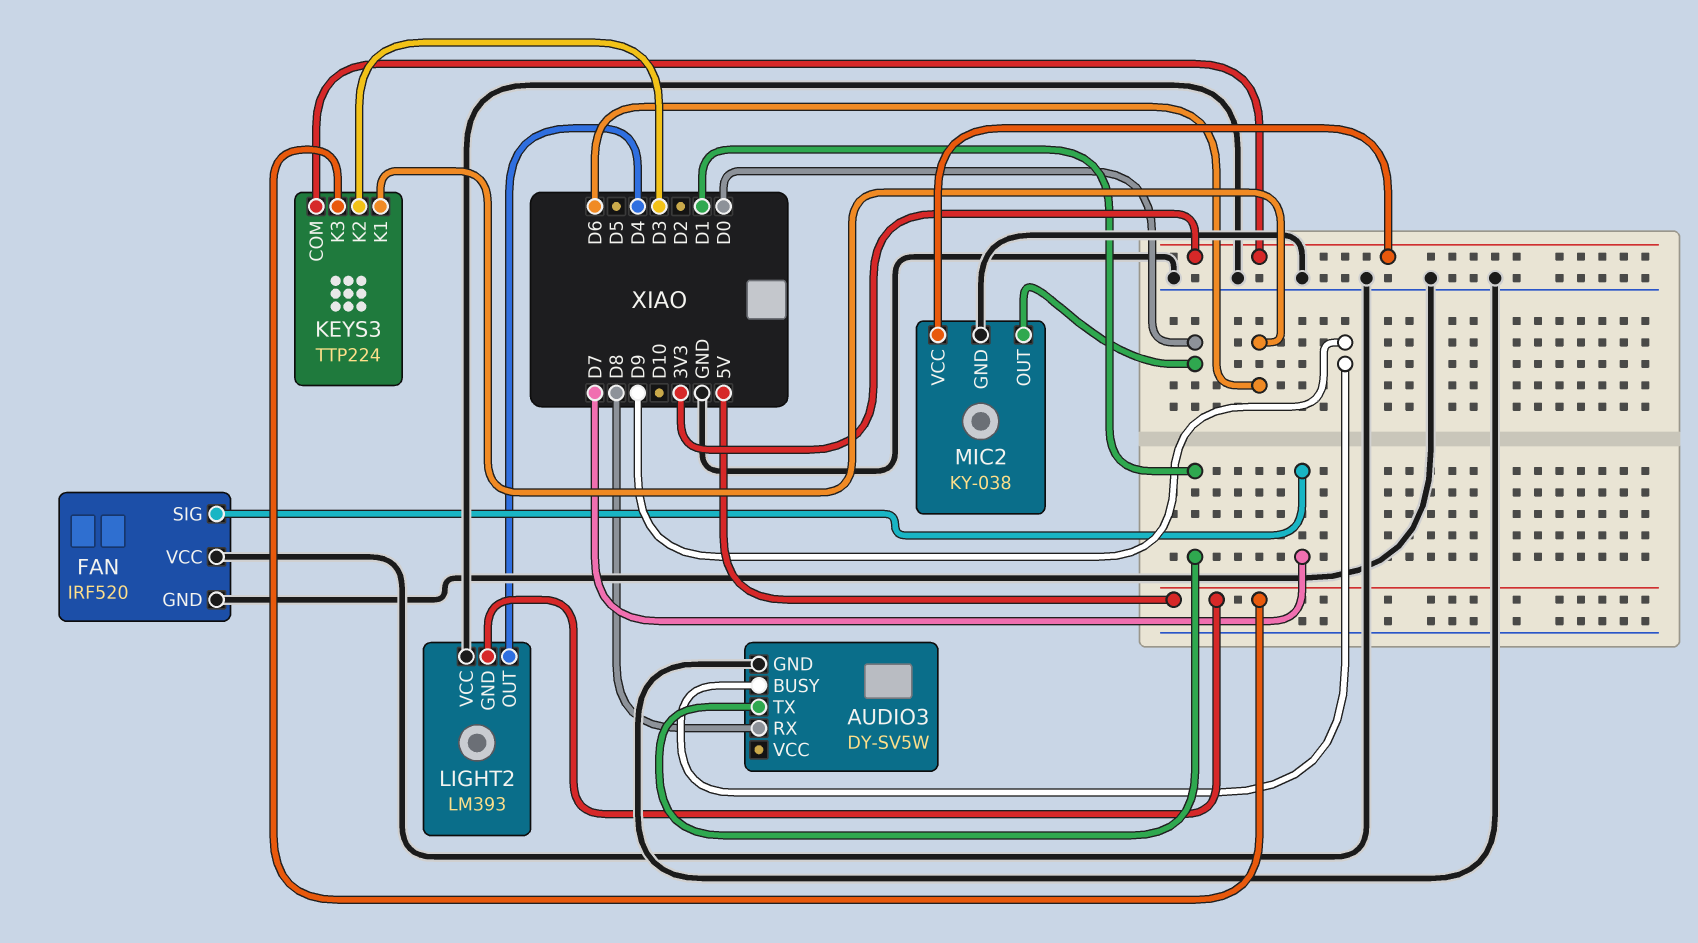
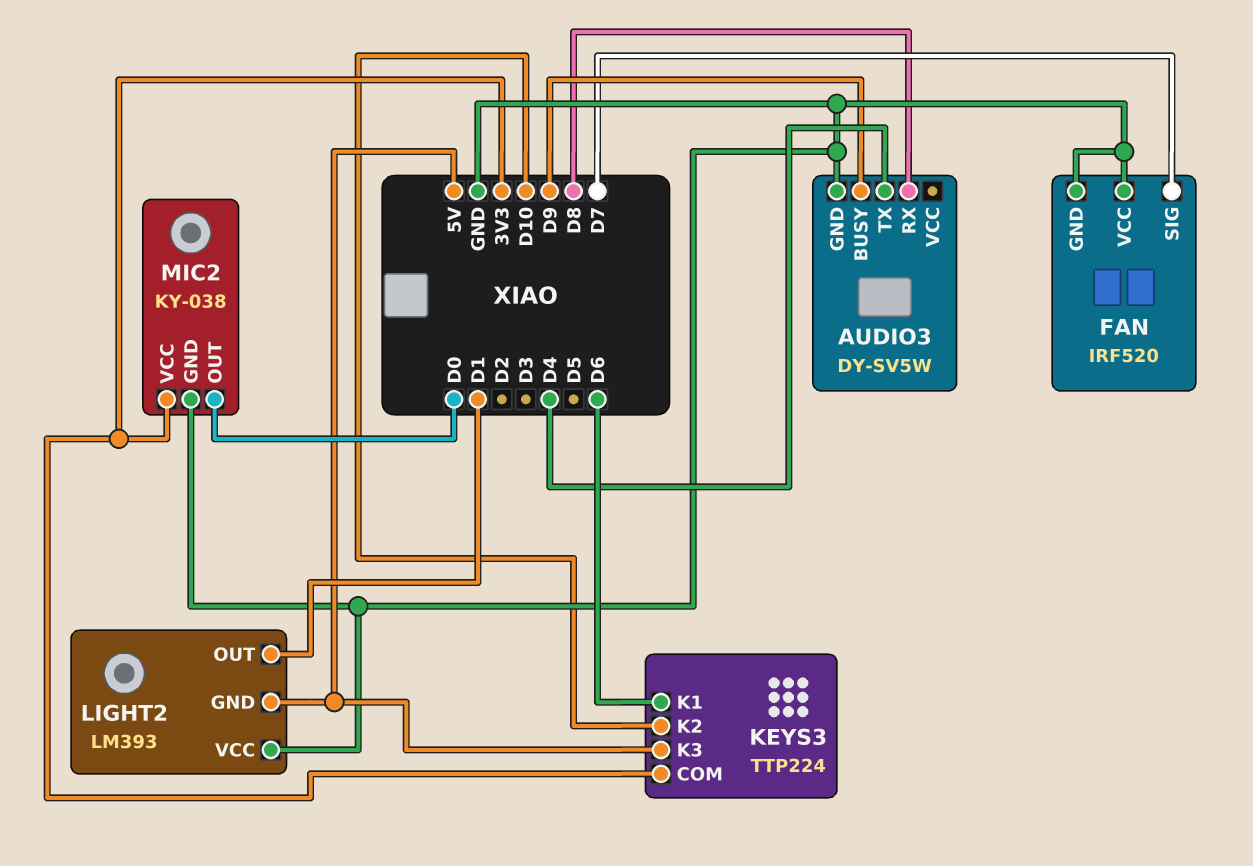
AUDIO3 pin TX: D1 -> D4
KEYS3 pin K2: D3 -> D10
LIGHT2 pin OUT: D4 -> D1

